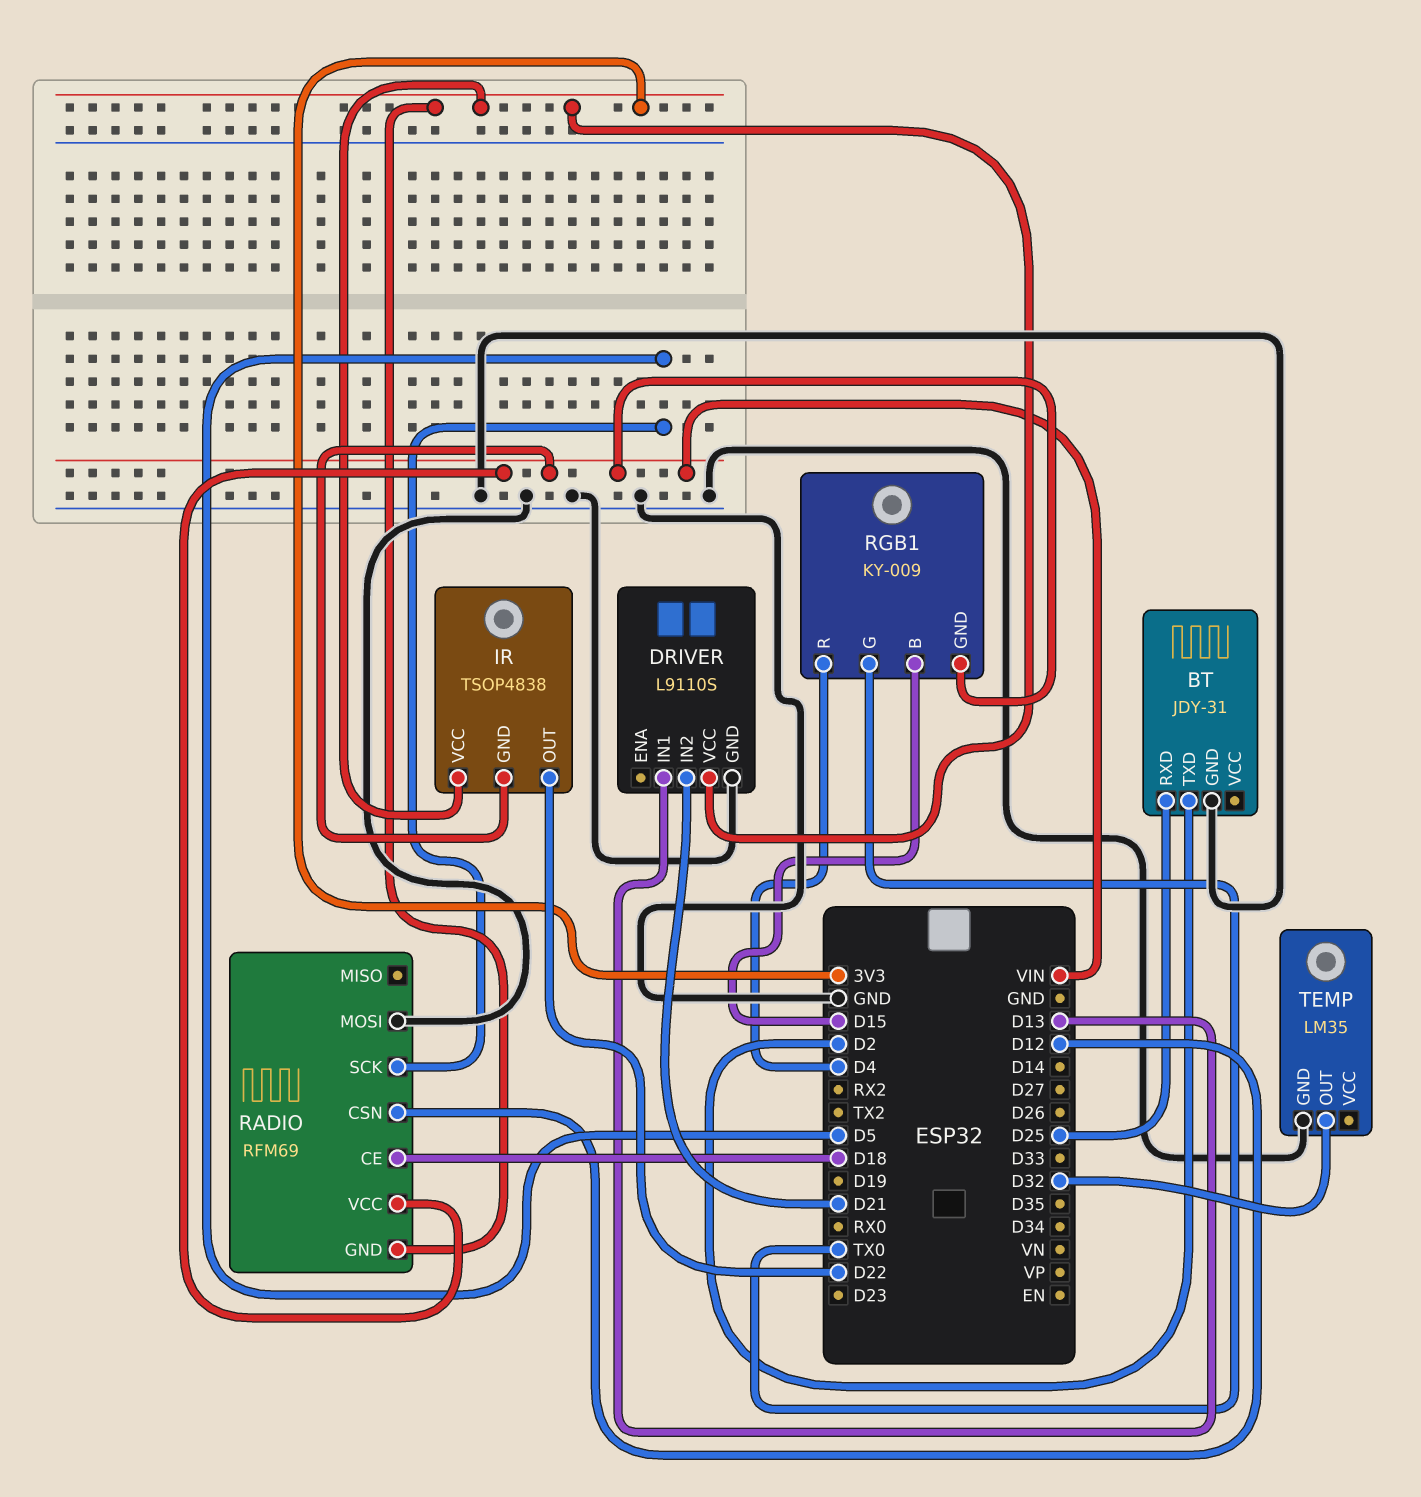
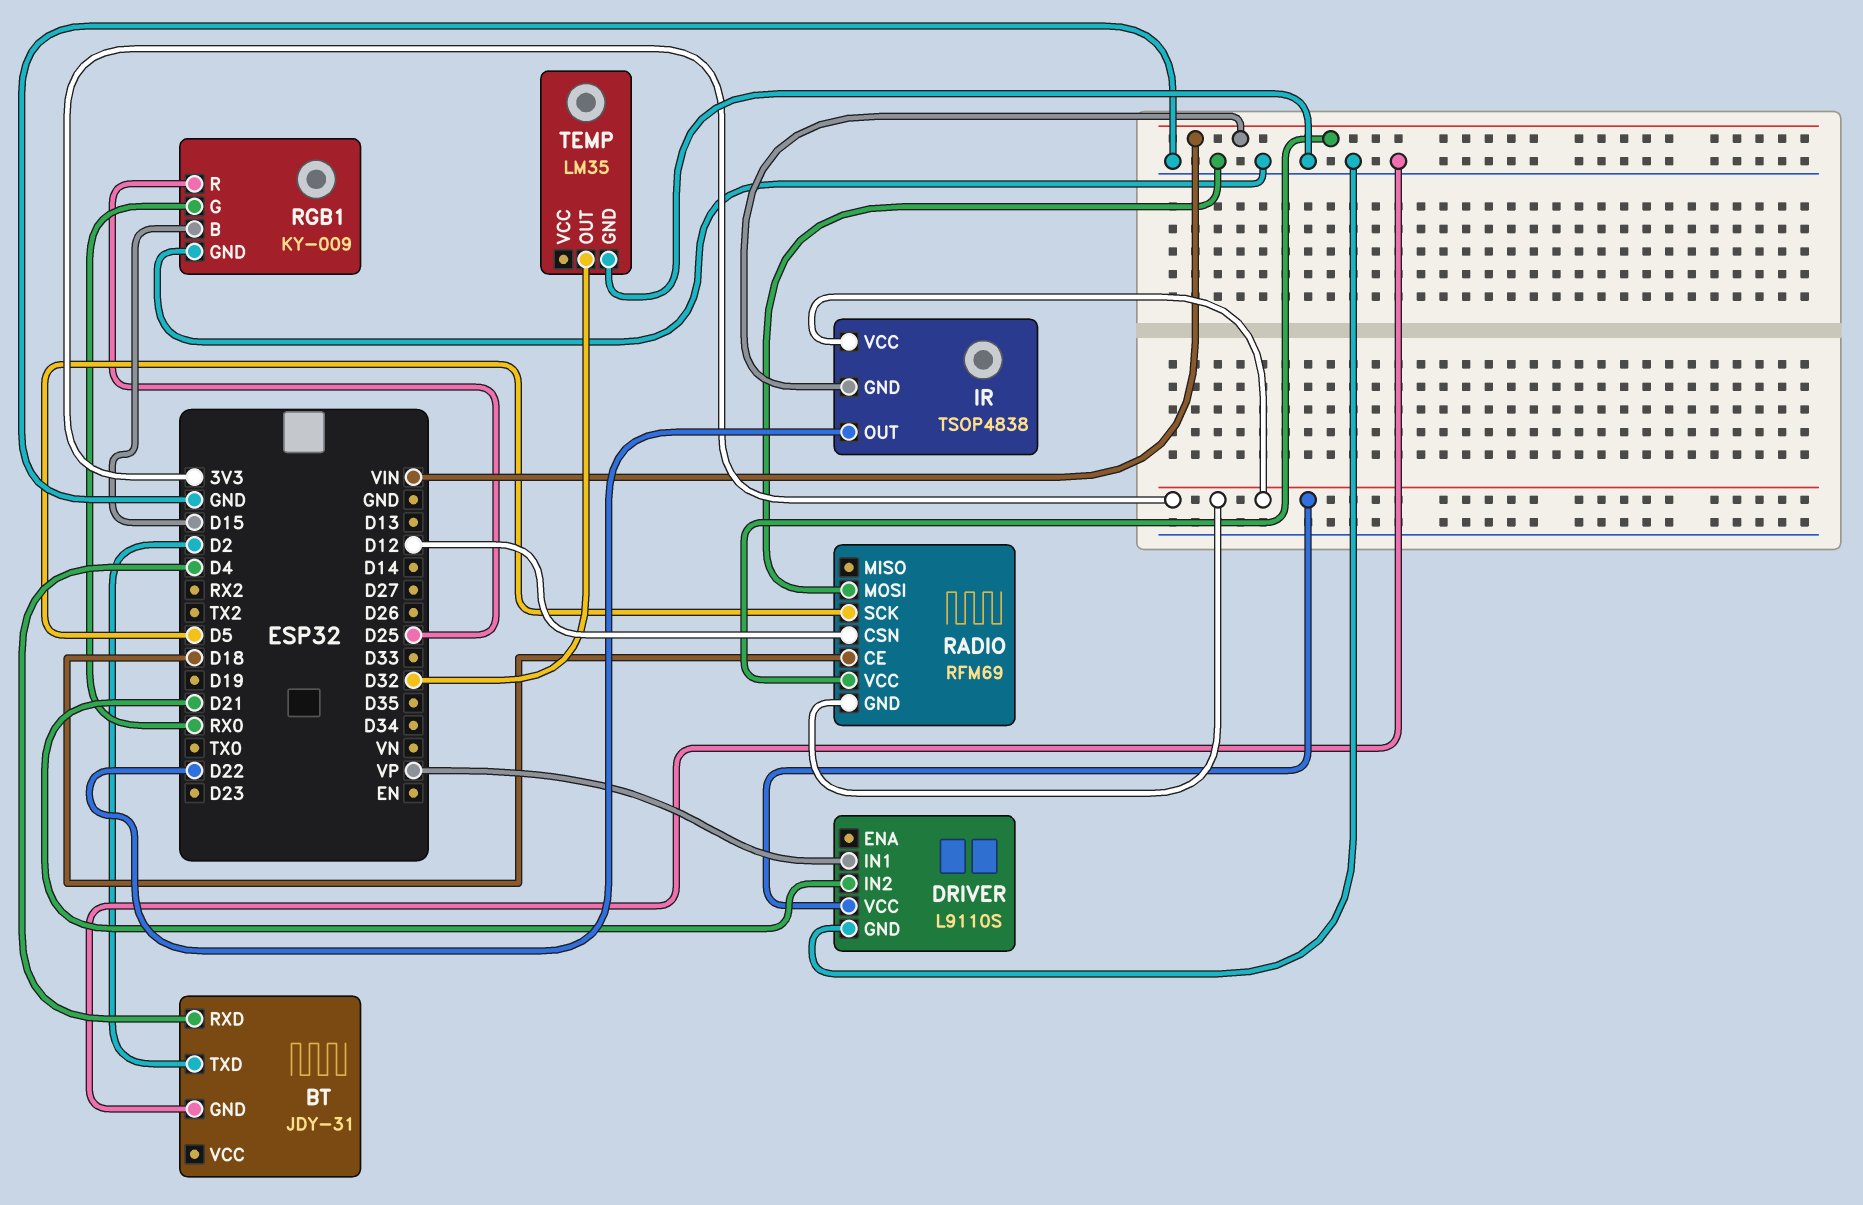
BT pin RXD: D25 -> D4
DRIVER pin IN1: D13 -> VP
RGB1 pin G: TX0 -> RX0
RGB1 pin GND: VIN -> GND
RGB1 pin R: D4 -> D25

